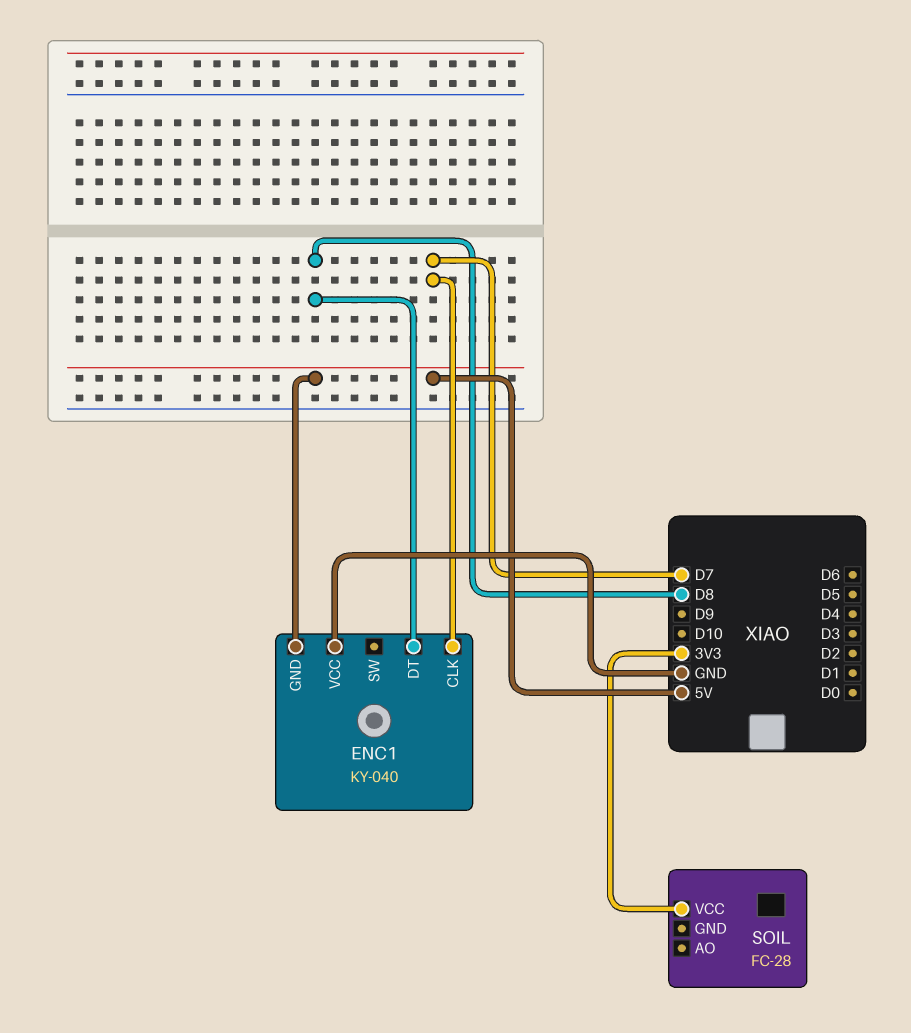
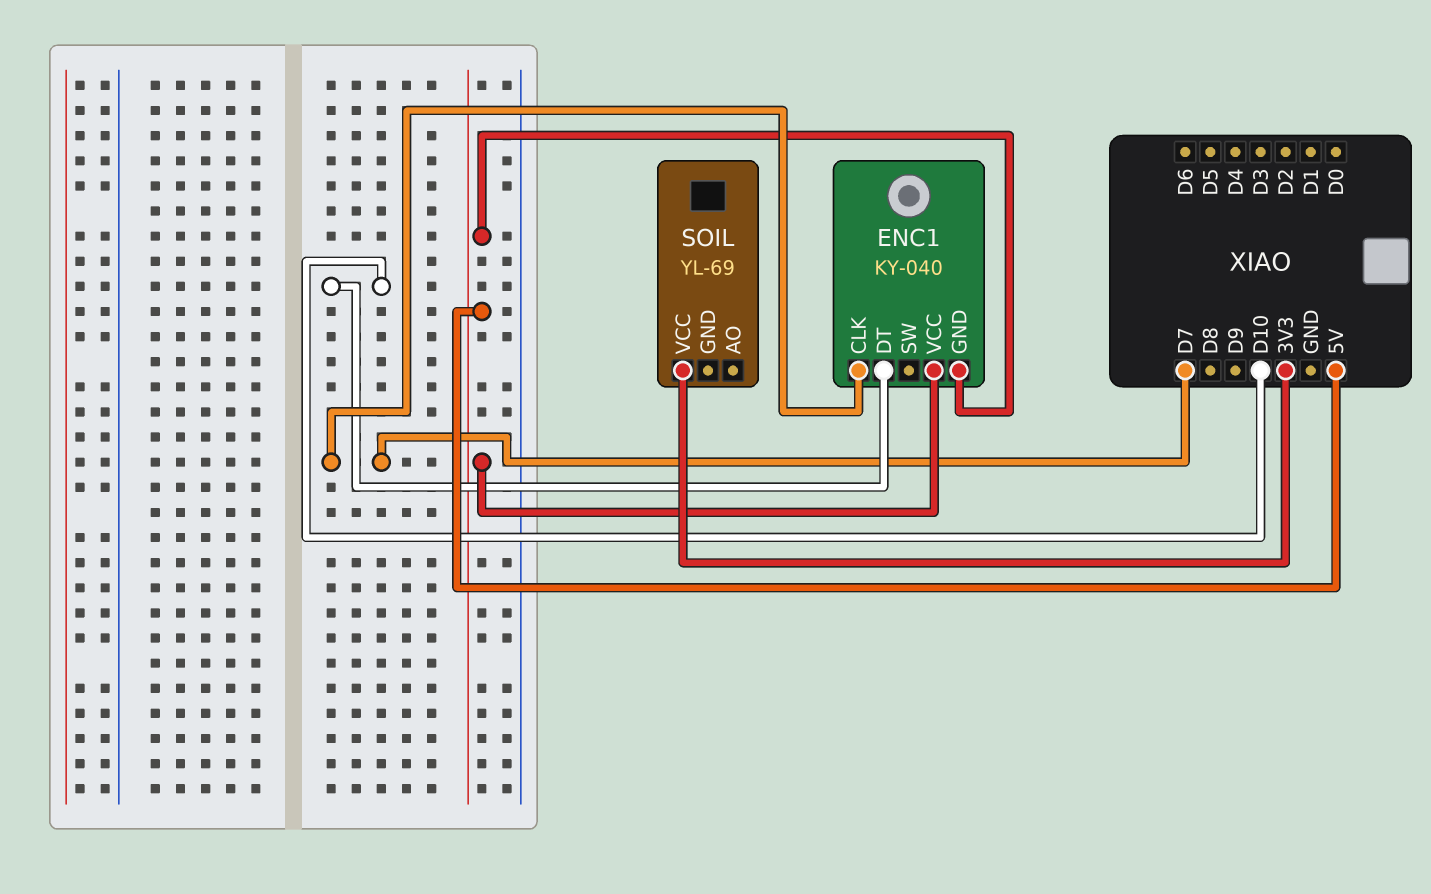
ENC1 pin DT: D8 -> D10
ENC1 pin VCC: GND -> 5V
SOIL: FC-28 -> YL-69

